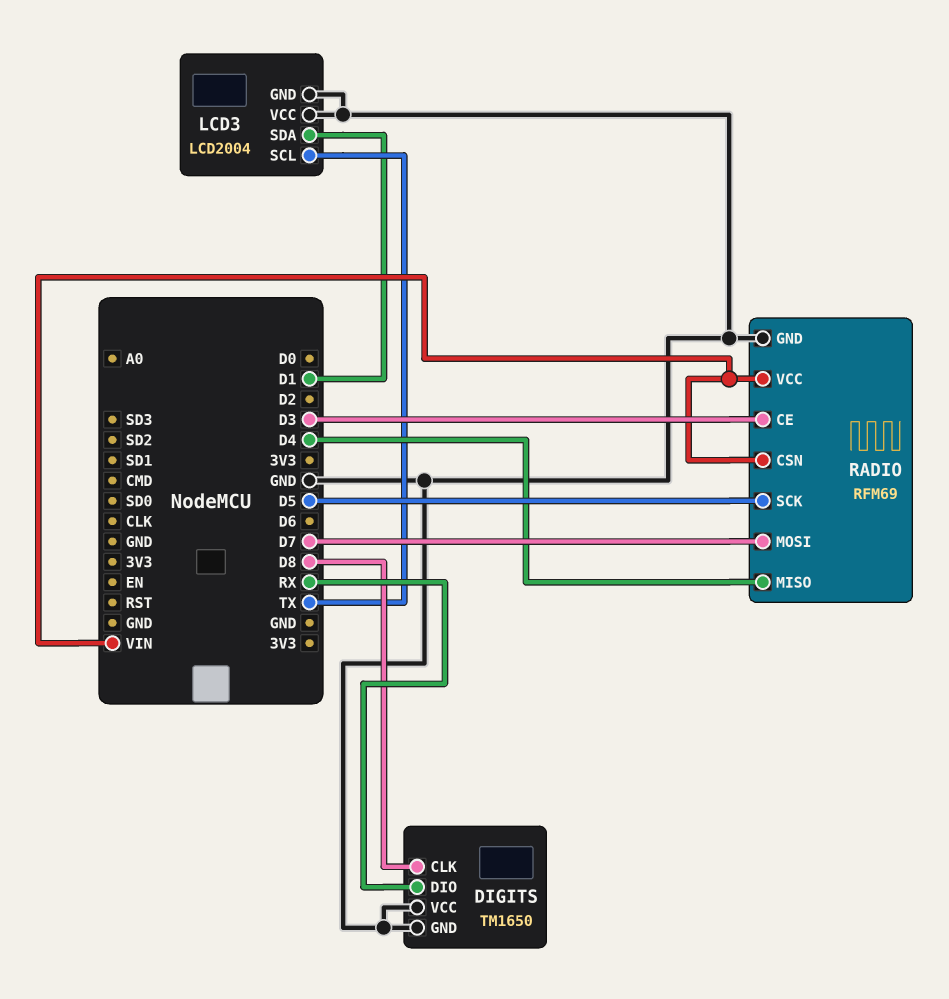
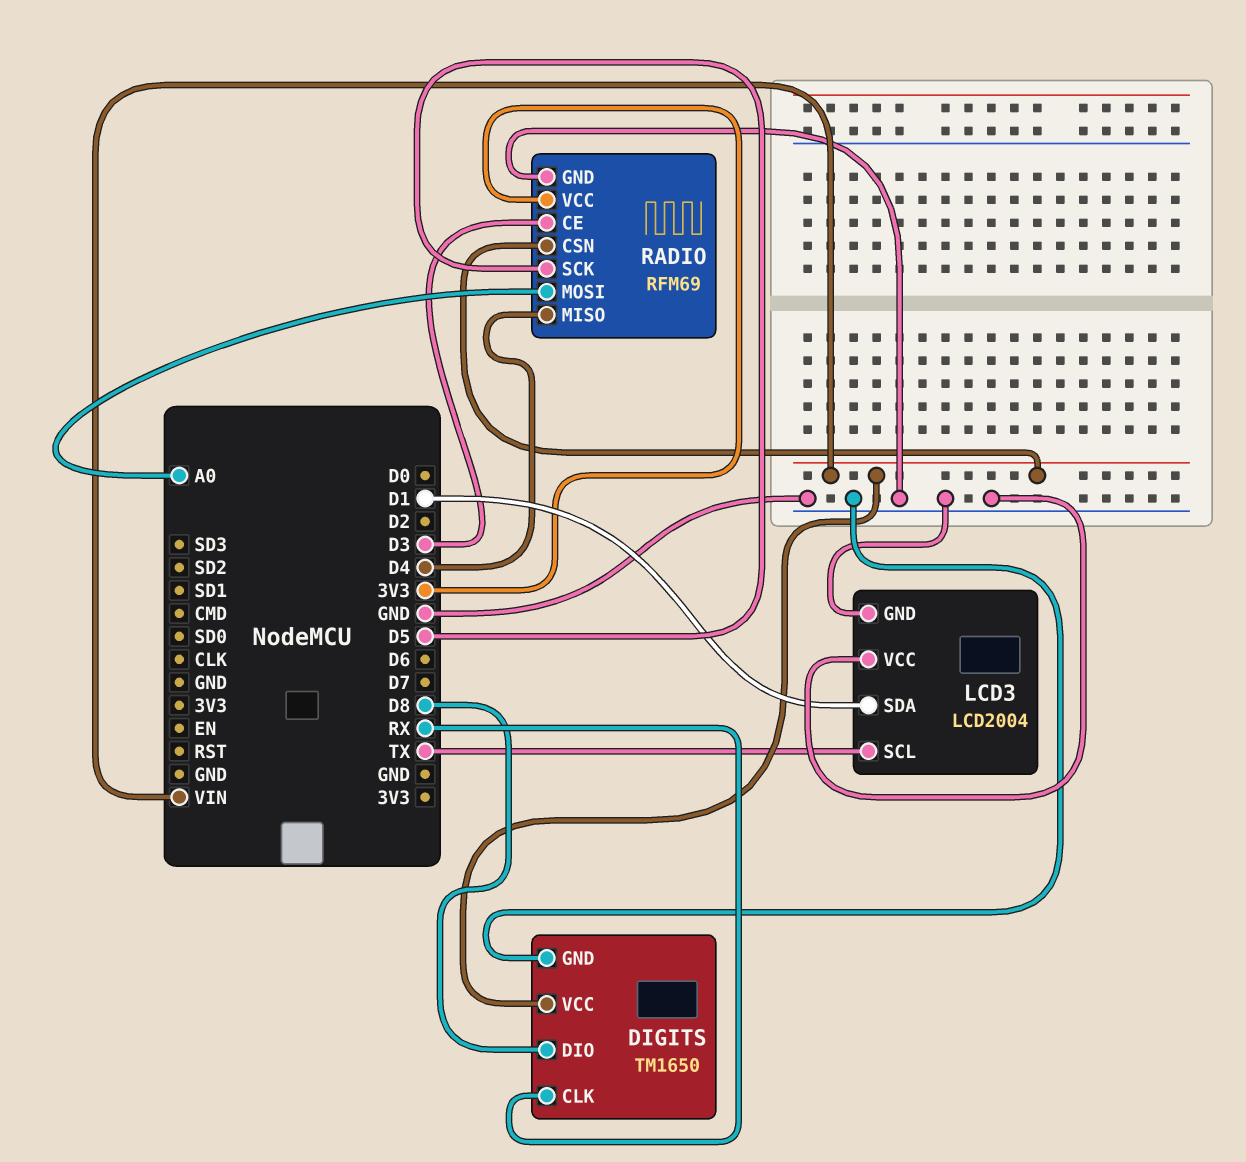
DIGITS pin CLK: D8 -> RX
DIGITS pin DIO: RX -> D8
DIGITS pin VCC: GND -> VIN
RADIO pin MOSI: D7 -> A0
RADIO pin VCC: VIN -> 3V3

